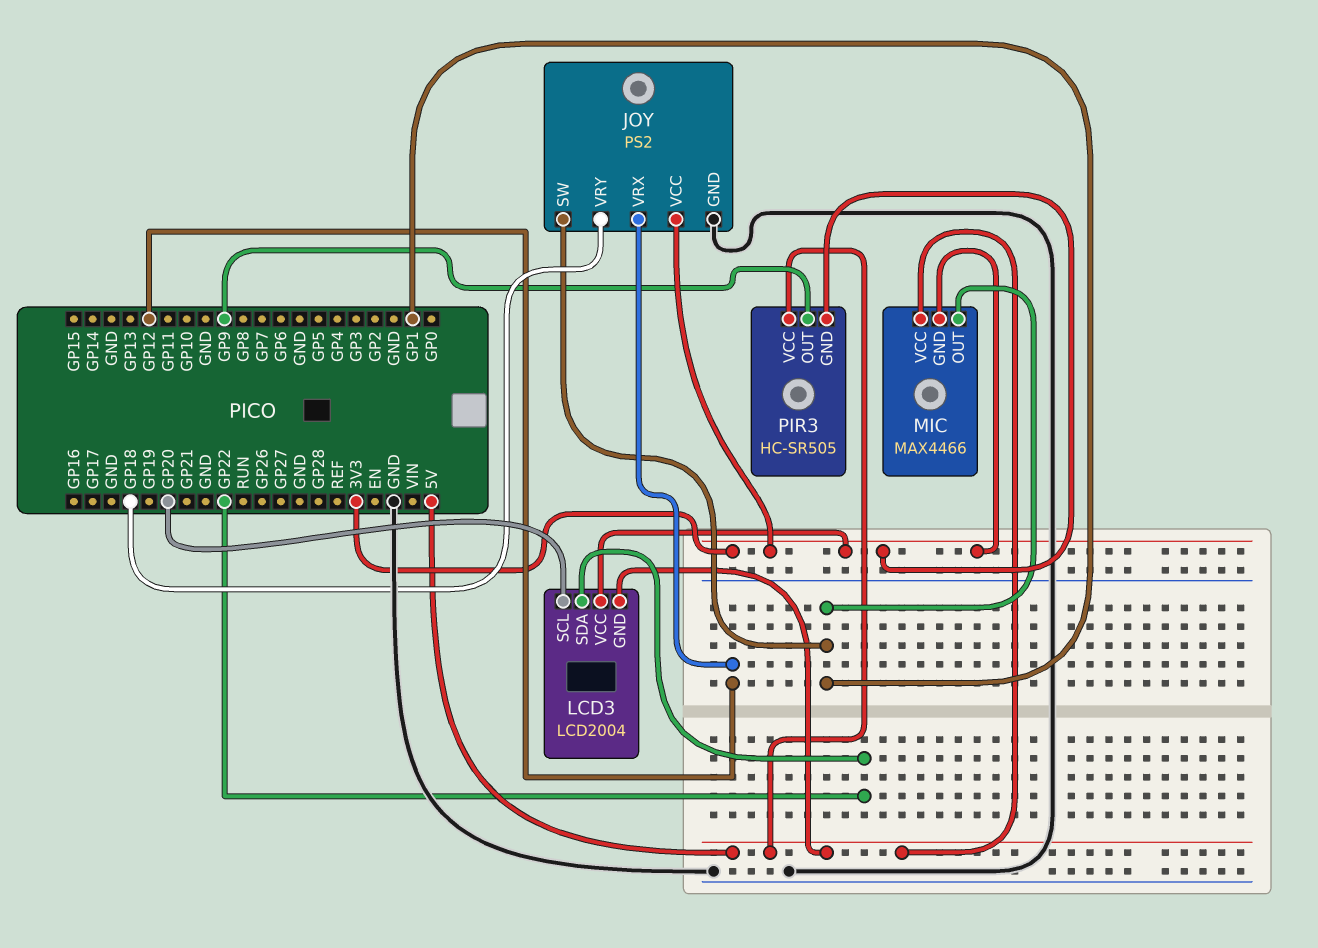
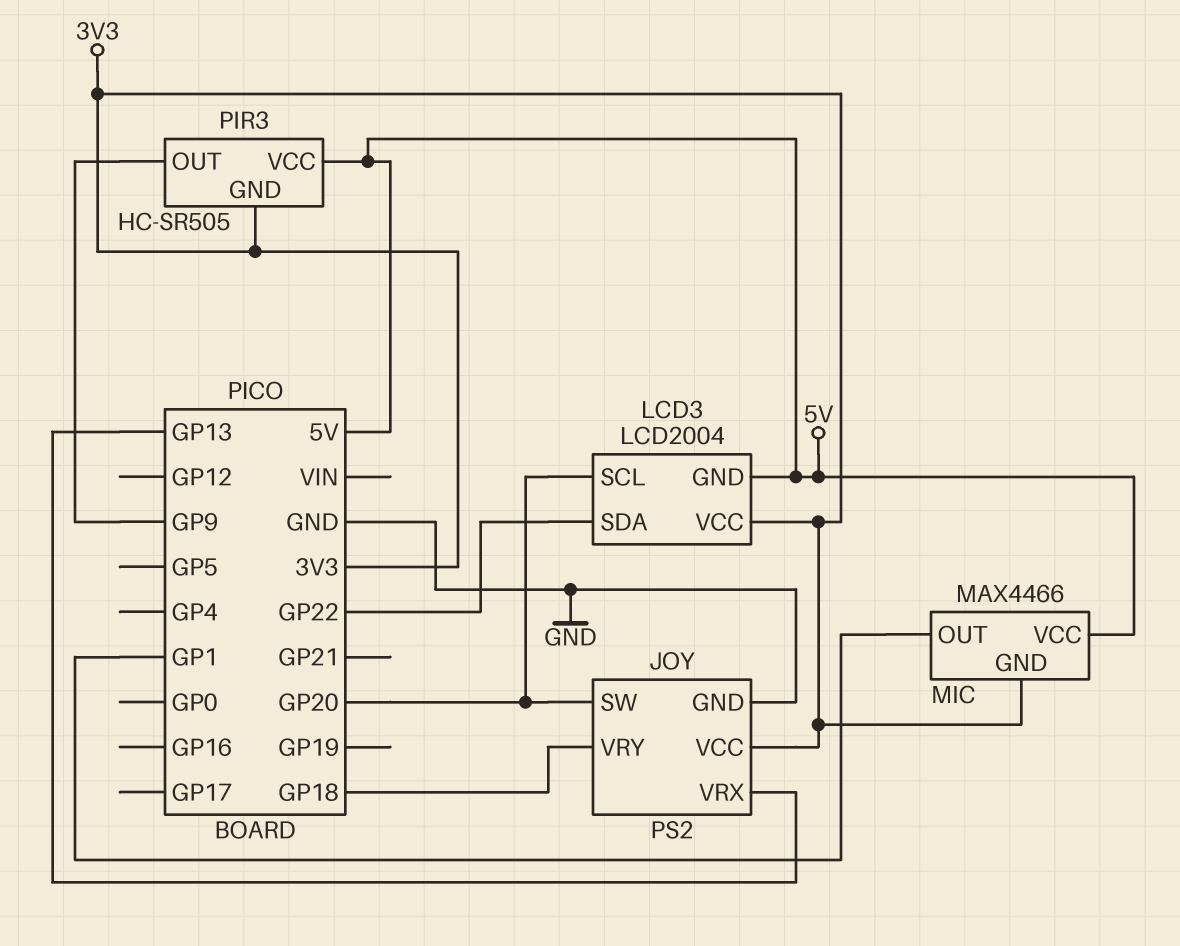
JOY pin SW: GP1 -> GP20
JOY pin VRX: GP12 -> GP13

